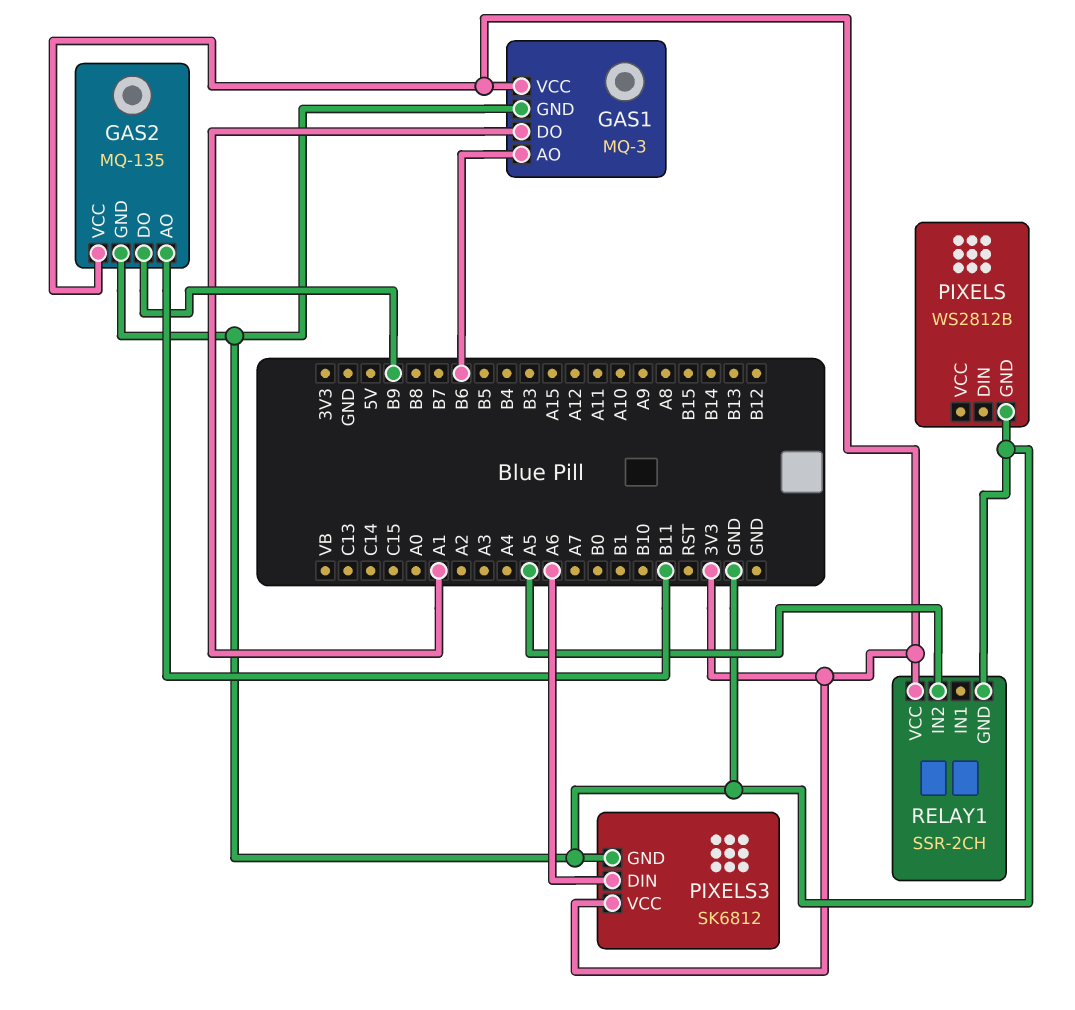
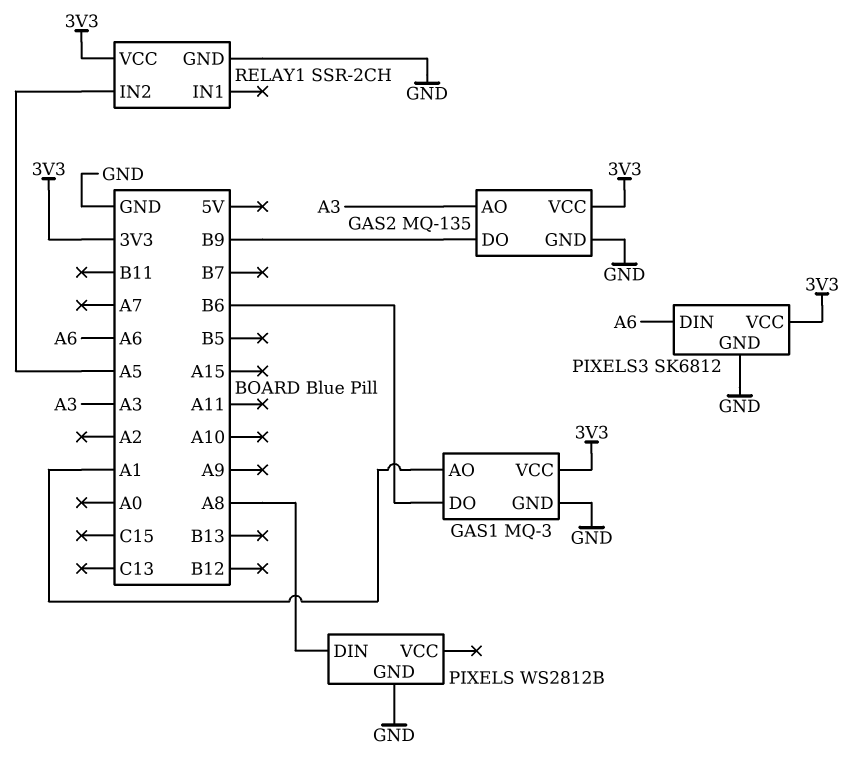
GAS1 pin AO: B6 -> A1
GAS1 pin DO: A1 -> B6
GAS2 pin AO: B11 -> A3
PIXELS pin DIN: none -> A8

